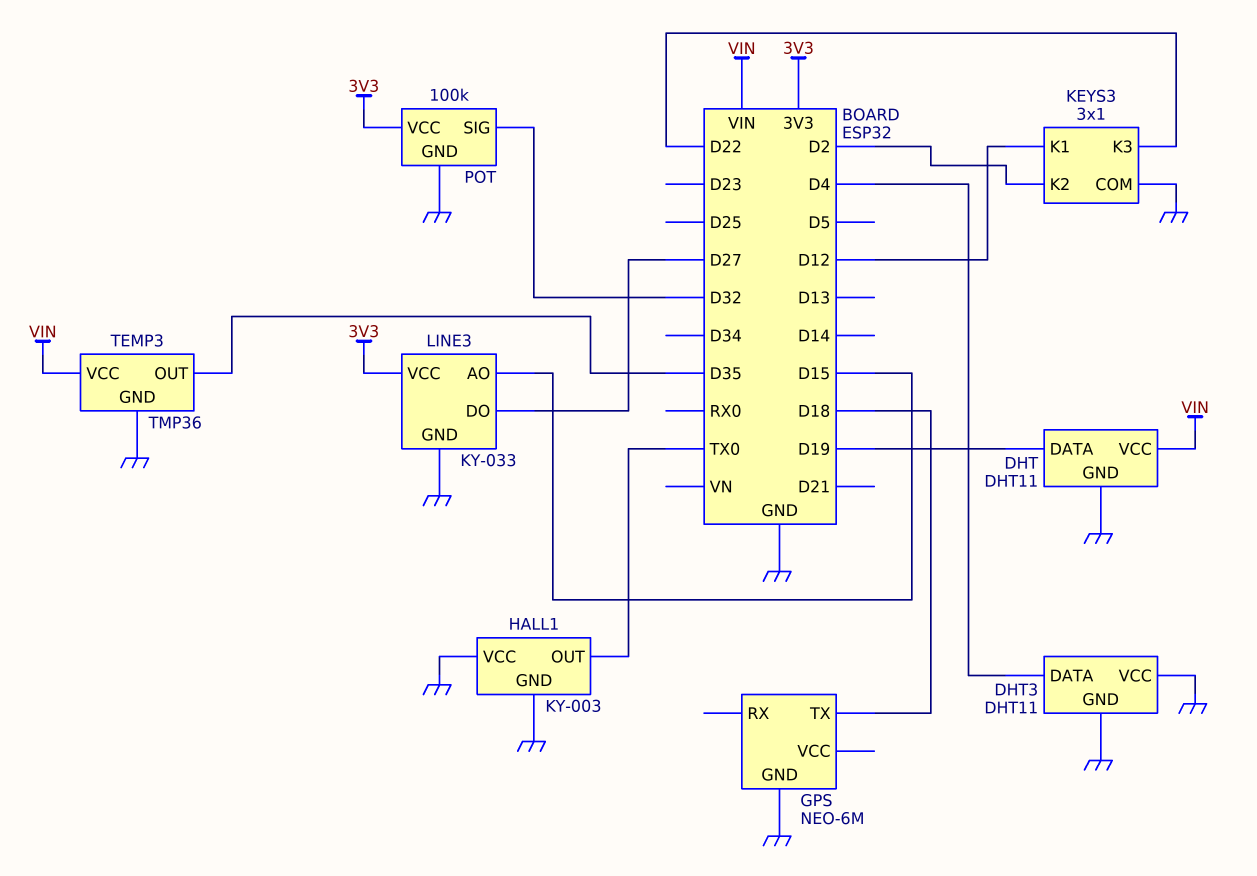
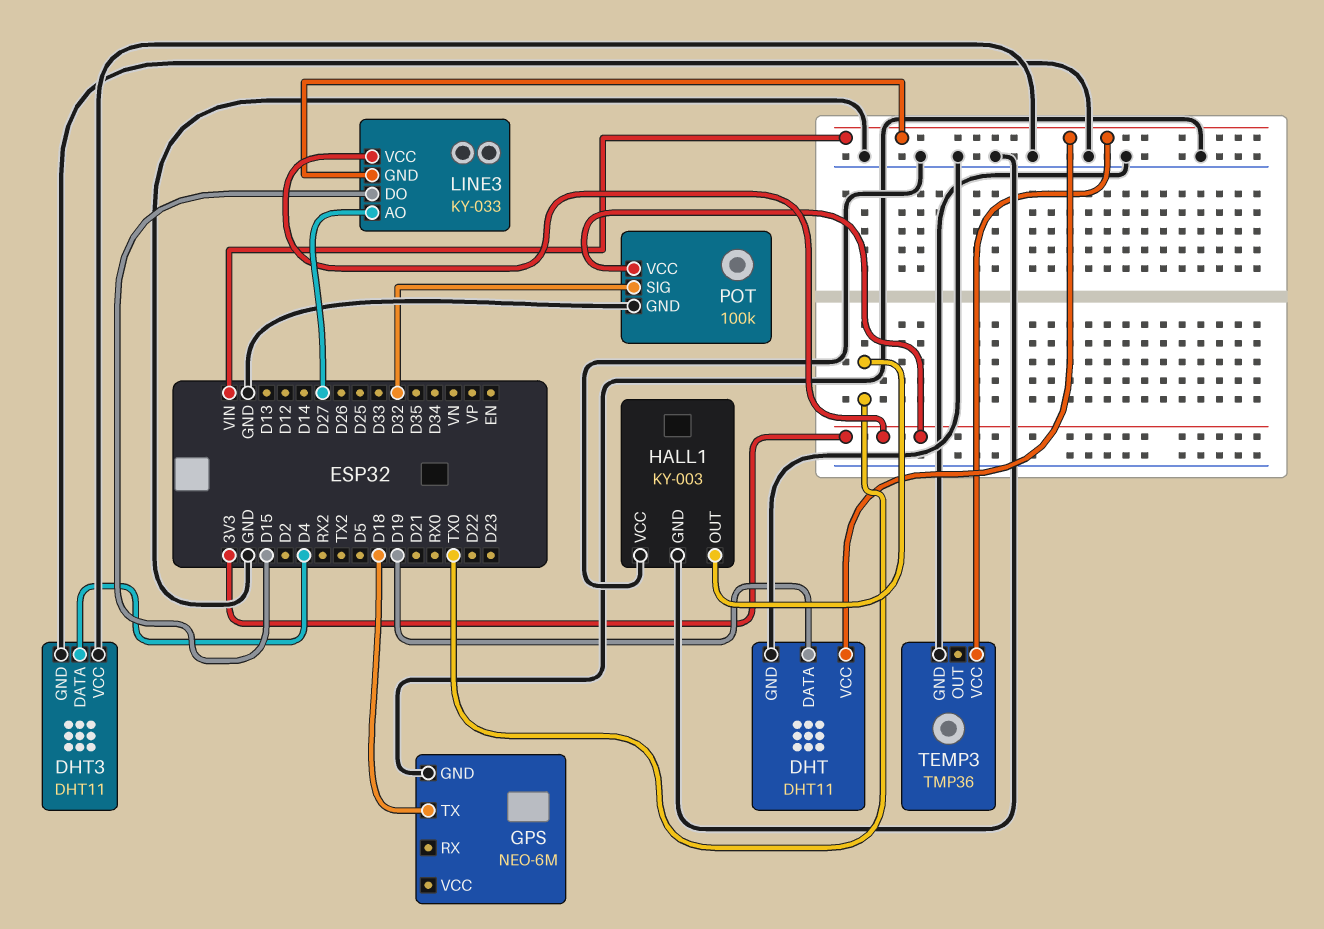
KEYS3: 3x1 -> none
KEYS3 pin COM: GND -> none
KEYS3 pin K1: D12 -> none
KEYS3 pin K2: D2 -> none
KEYS3 pin K3: D22 -> none
LINE3 pin AO: D15 -> D27
LINE3 pin DO: D27 -> D15
LINE3 pin GND: GND -> VIN
TEMP3 pin OUT: D35 -> none

